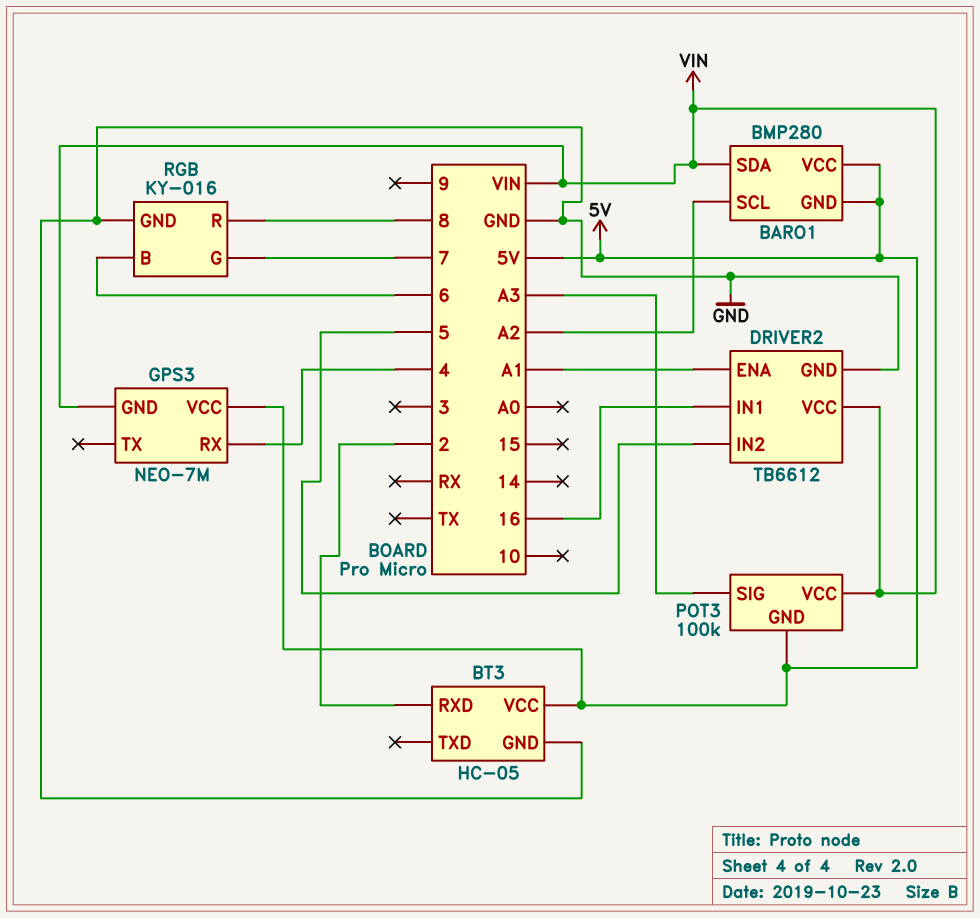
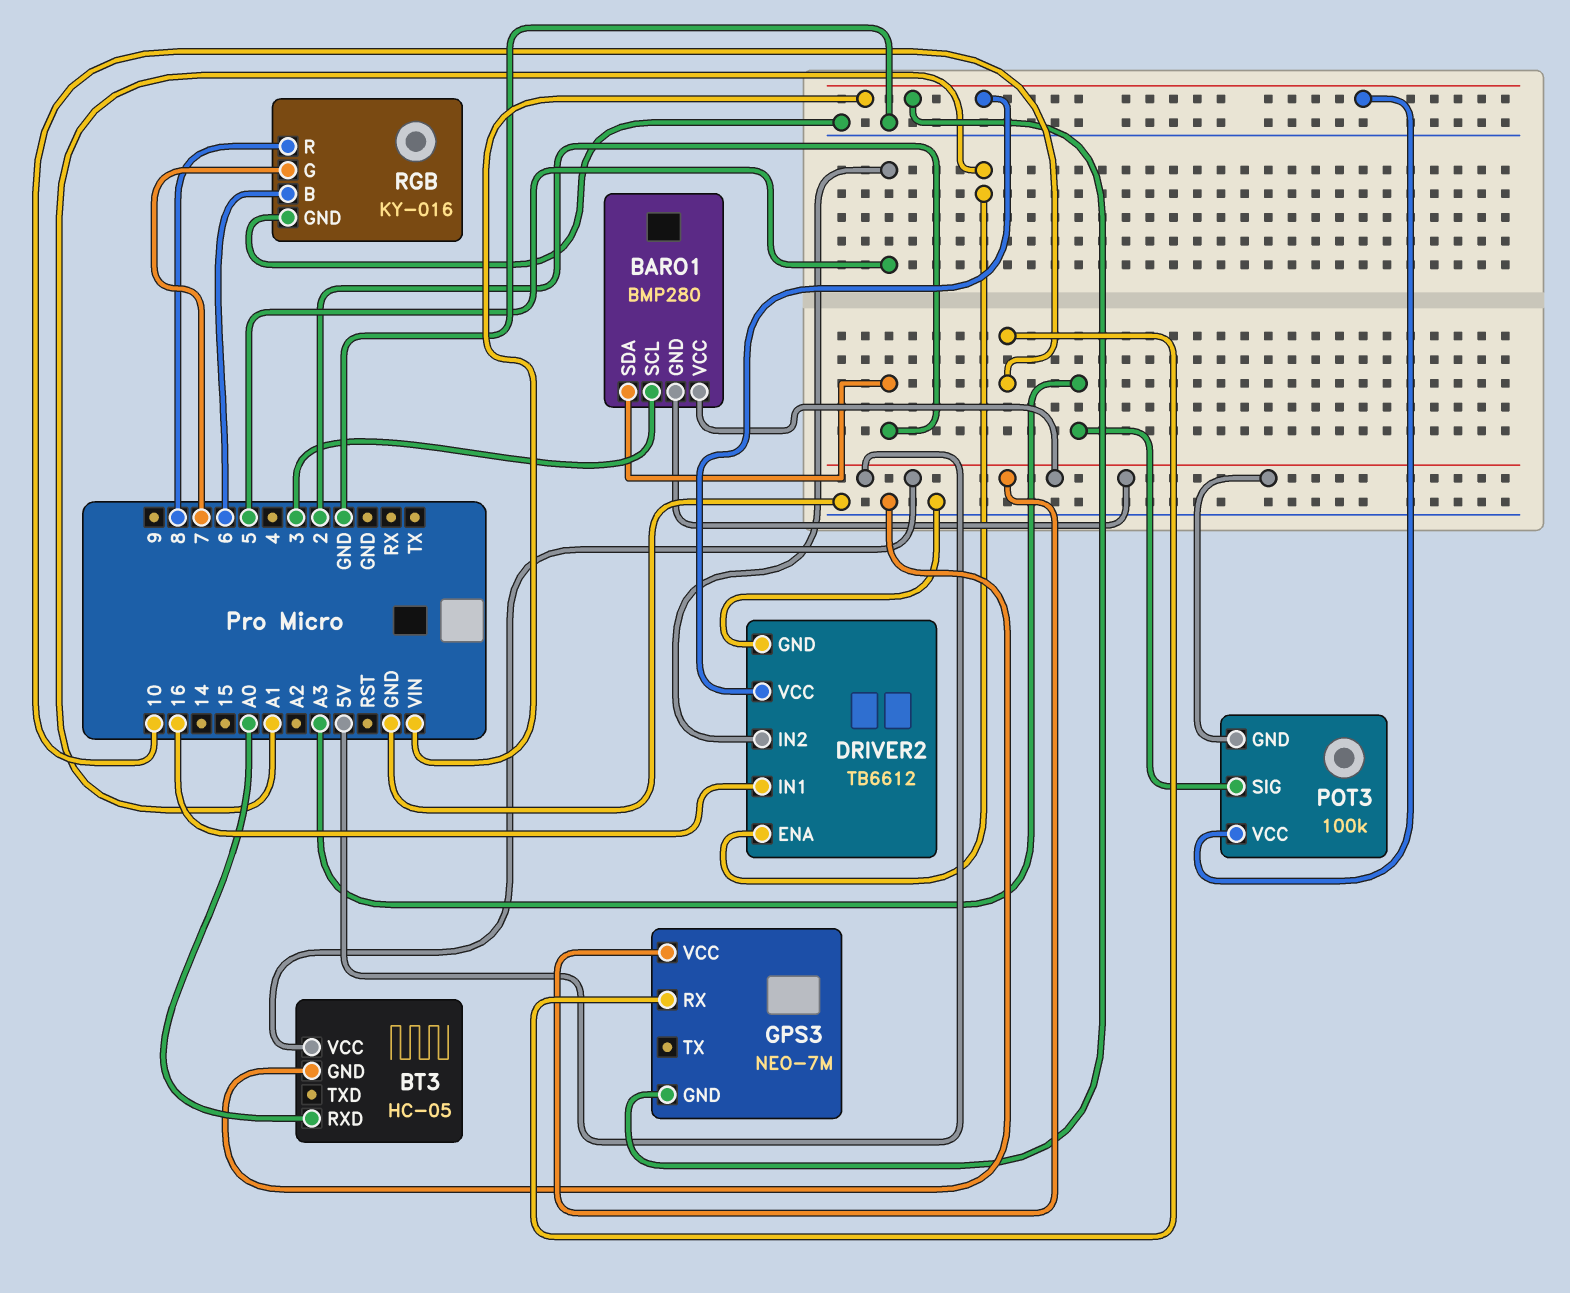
BARO1 pin SCL: A2 -> 3
BARO1 pin SDA: VIN -> 2
BT3 pin RXD: 2 -> A0
GPS3 pin RX: 4 -> 10

